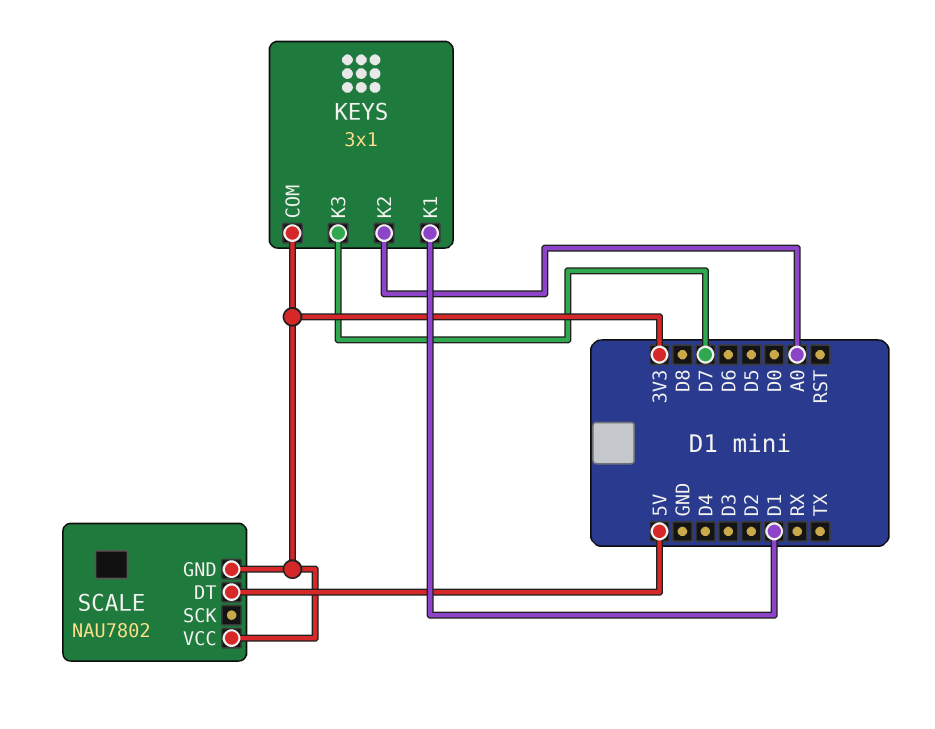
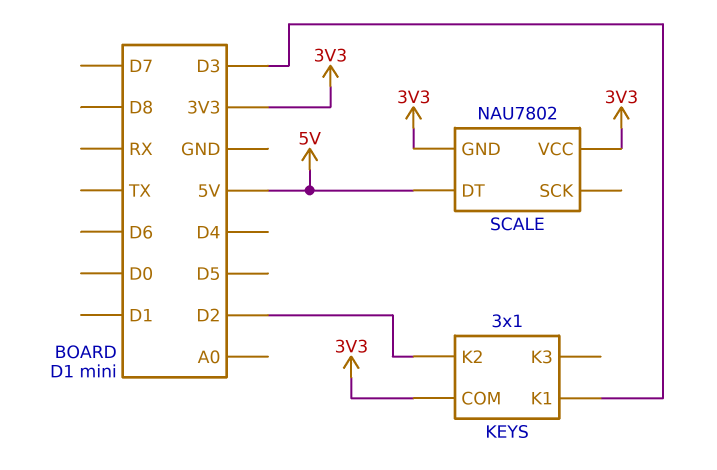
KEYS pin K1: D1 -> D3
KEYS pin K2: A0 -> D2
KEYS pin K3: D7 -> none

